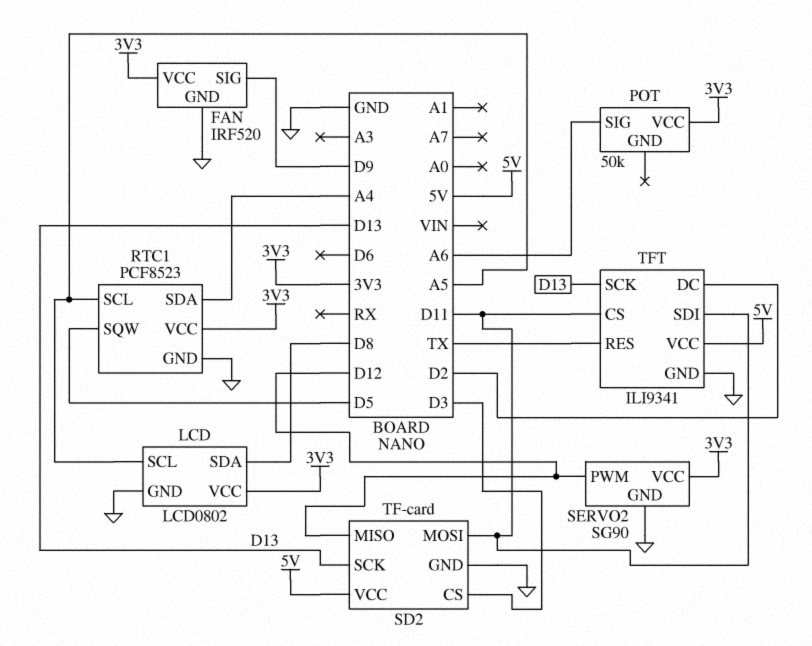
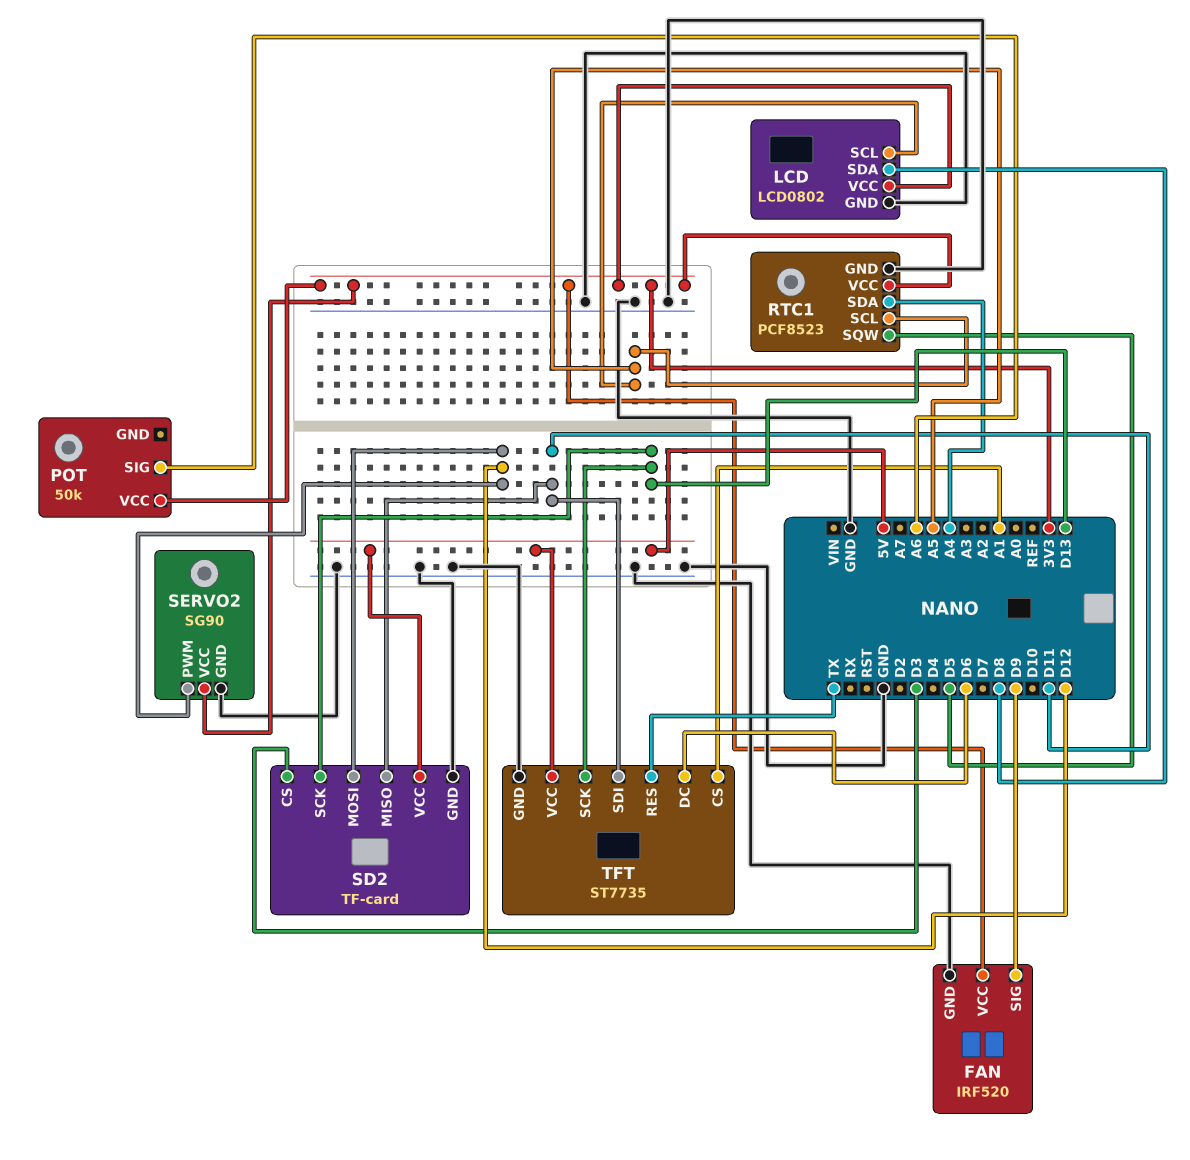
SD2 pin MISO: D12 -> D11
SD2 pin MOSI: D11 -> D12
TFT: ILI9341 -> ST7735
TFT pin CS: D11 -> A1
TFT pin DC: D2 -> D6

